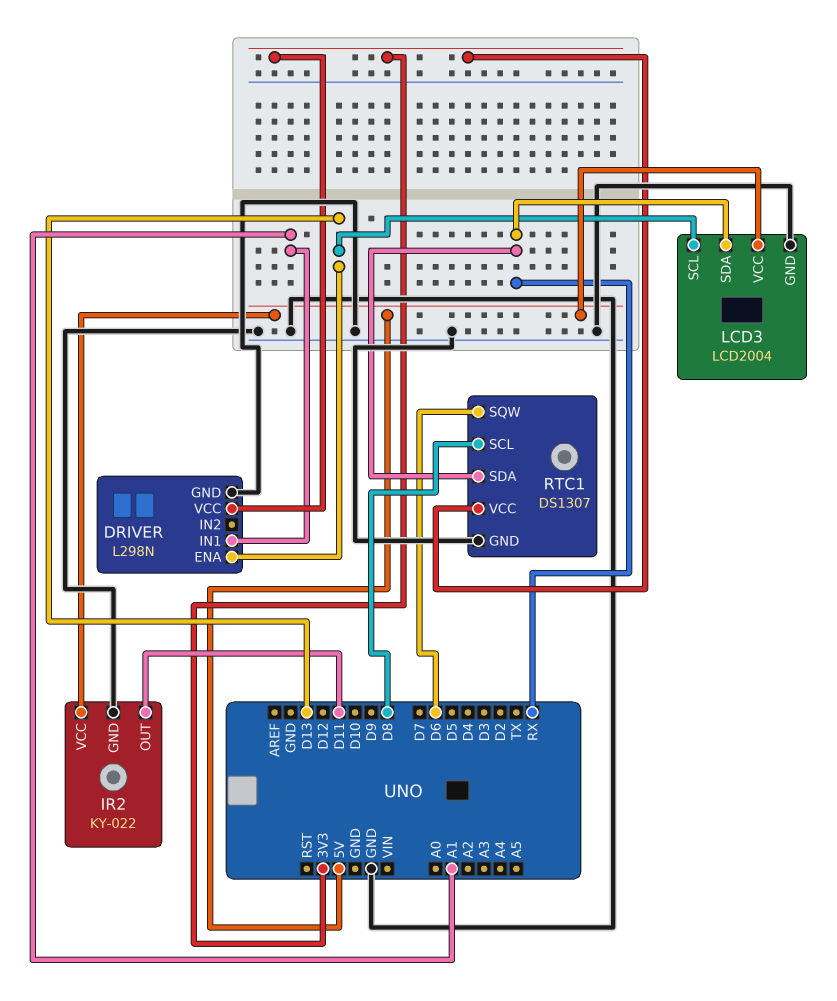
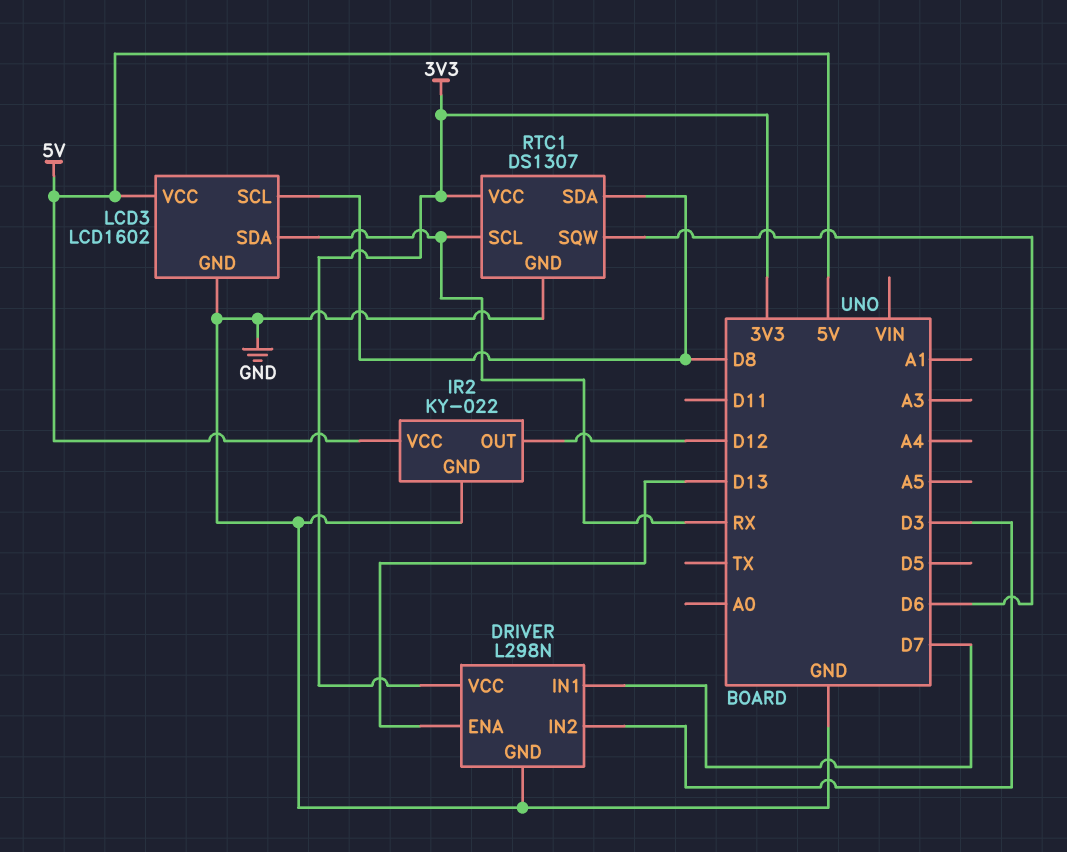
DRIVER pin IN1: A1 -> D7
DRIVER pin IN2: none -> D3
IR2 pin OUT: D11 -> D12
LCD3: LCD2004 -> LCD1602
LCD3 pin SCL: D13 -> D8
RTC1 pin SCL: D8 -> RX
RTC1 pin SDA: RX -> D8

